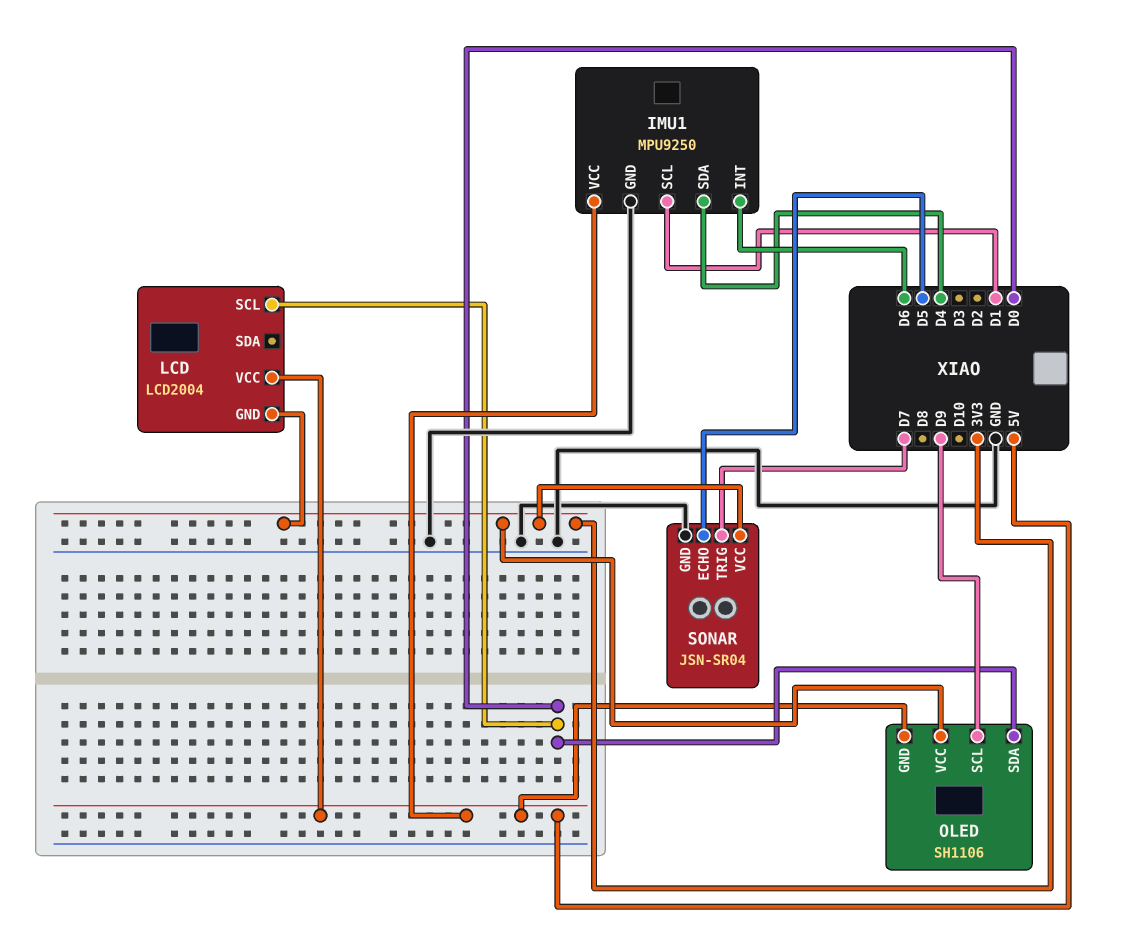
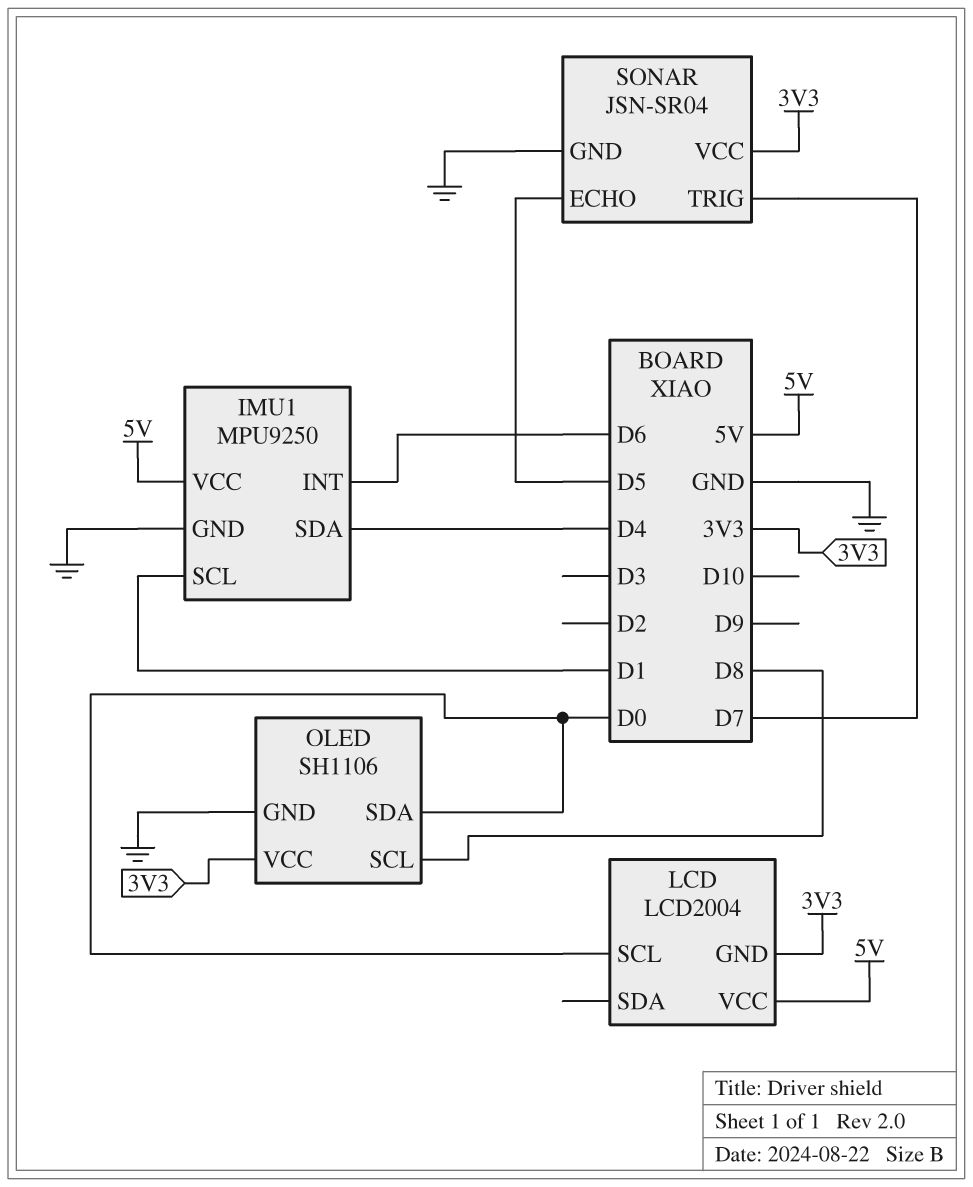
OLED pin GND: 5V -> GND
OLED pin SCL: D9 -> D8

